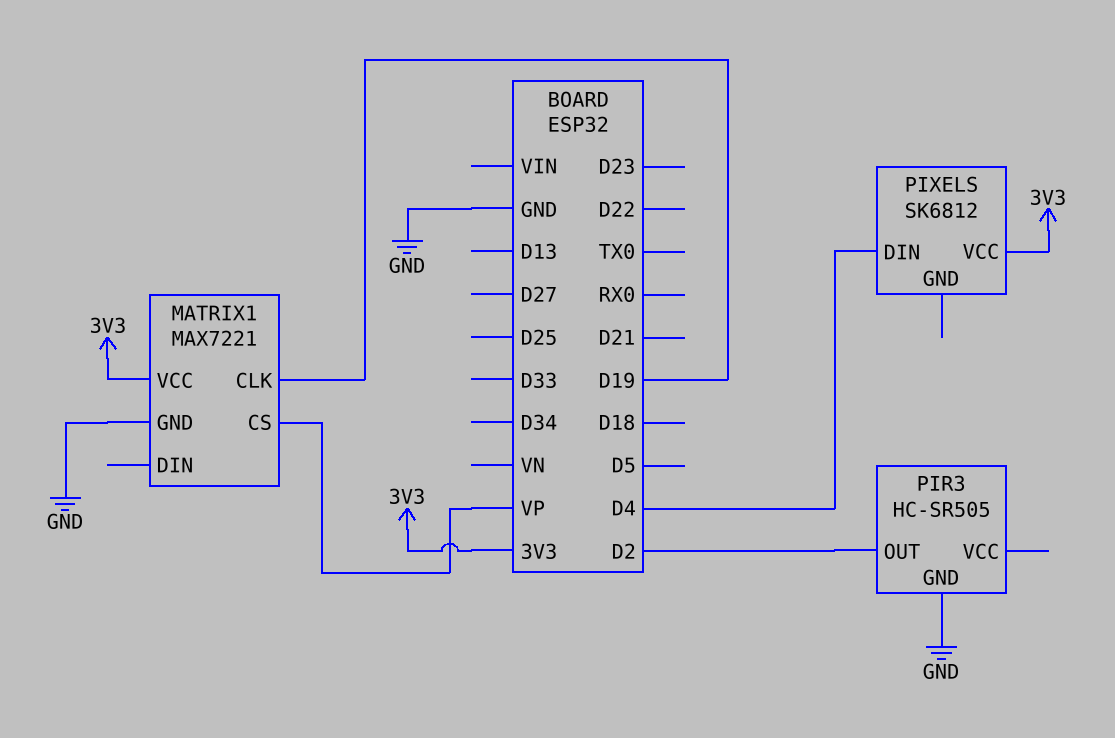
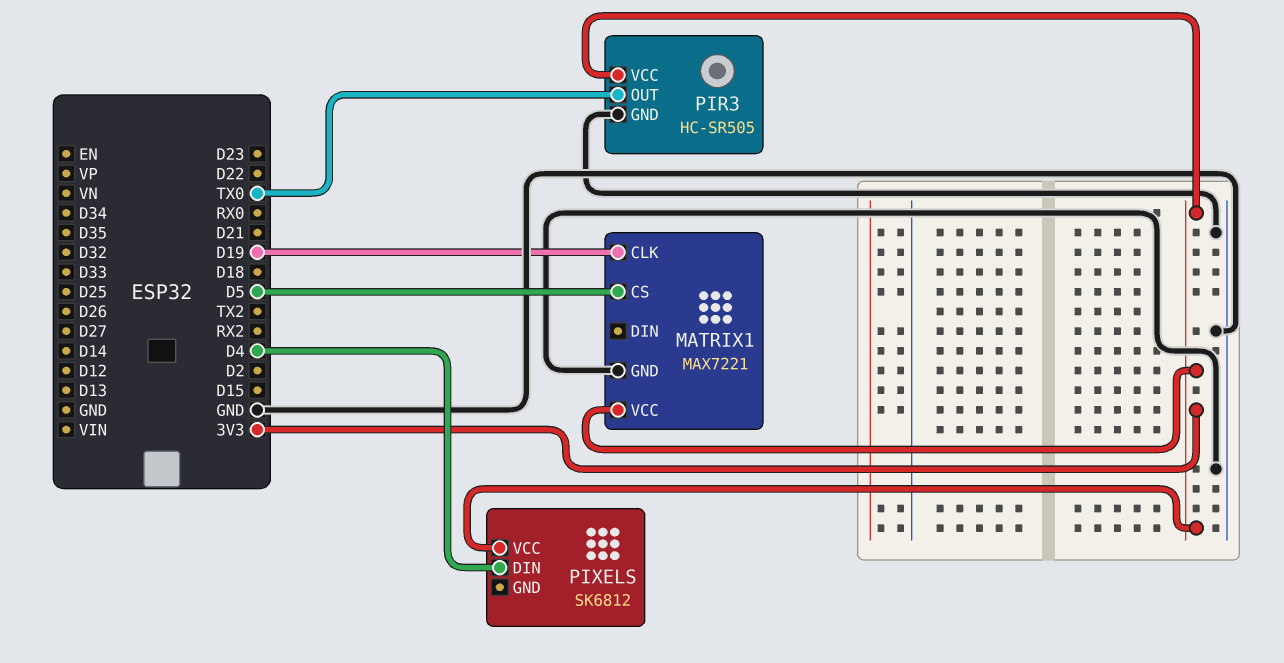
MATRIX1 pin CS: VP -> D5
PIR3 pin OUT: D2 -> TX0
PIR3 pin VCC: none -> 3V3

